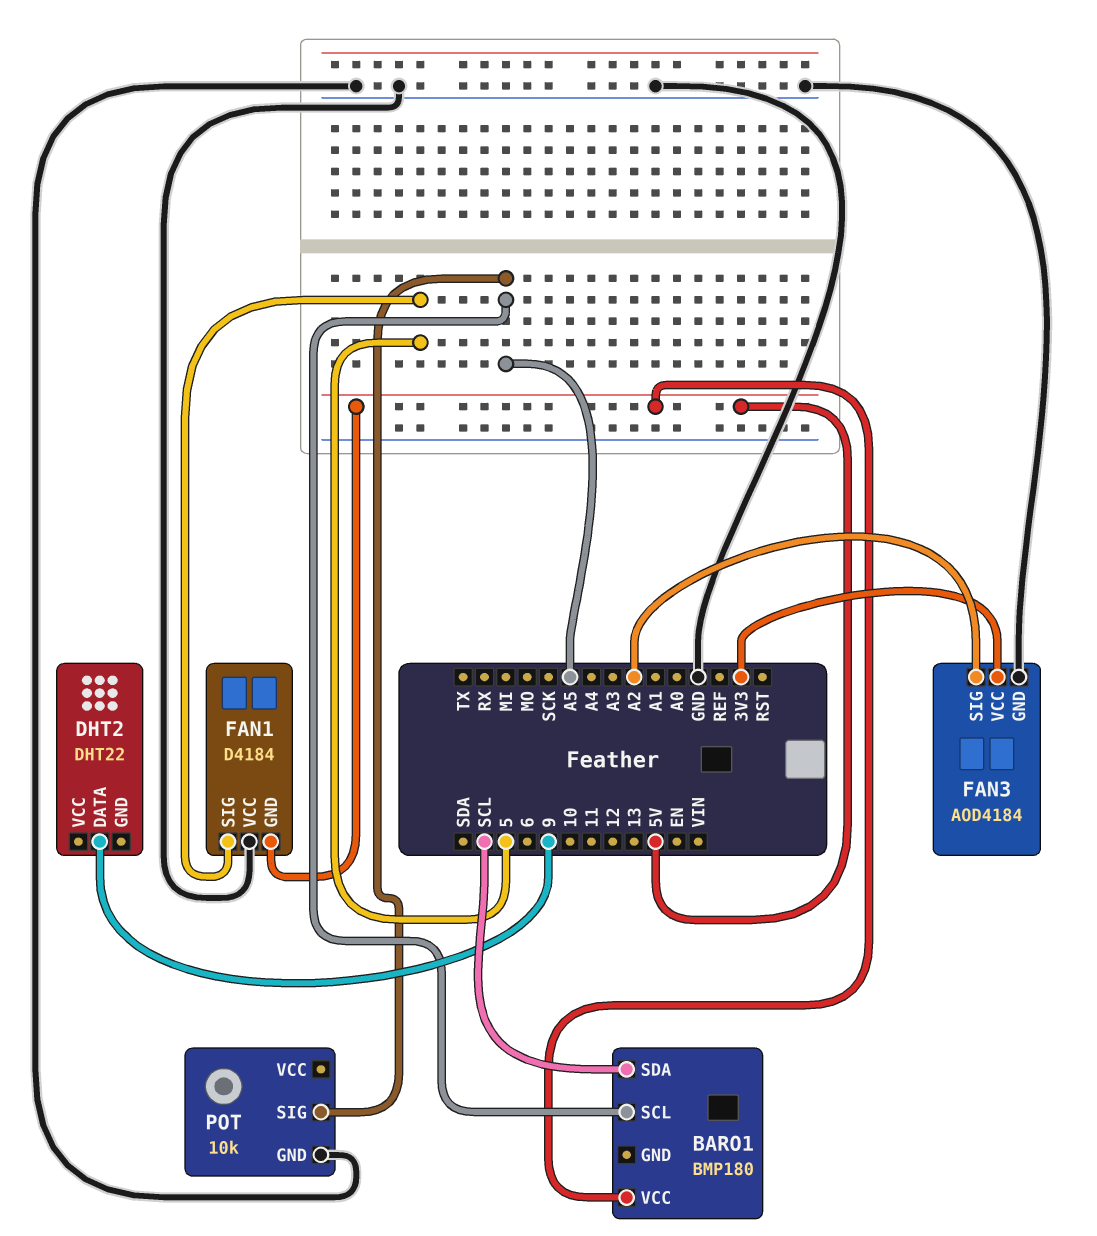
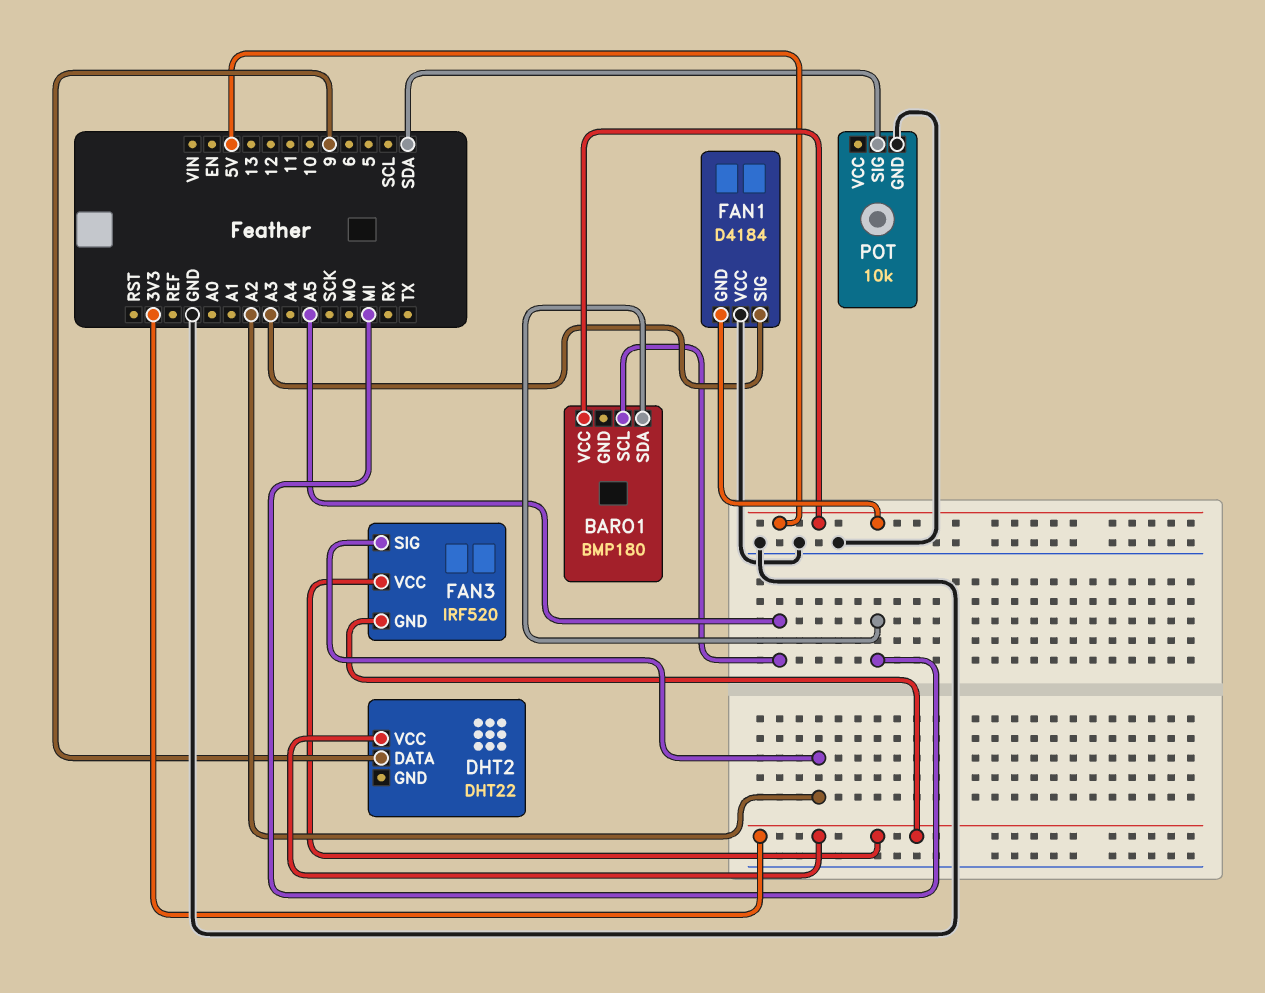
BARO1 pin SDA: SCL -> MI
DHT2 pin VCC: none -> 3V3
FAN1 pin SIG: 5 -> A3
FAN3: AOD4184 -> IRF520
FAN3 pin GND: GND -> 3V3
POT pin SIG: A5 -> SDA

